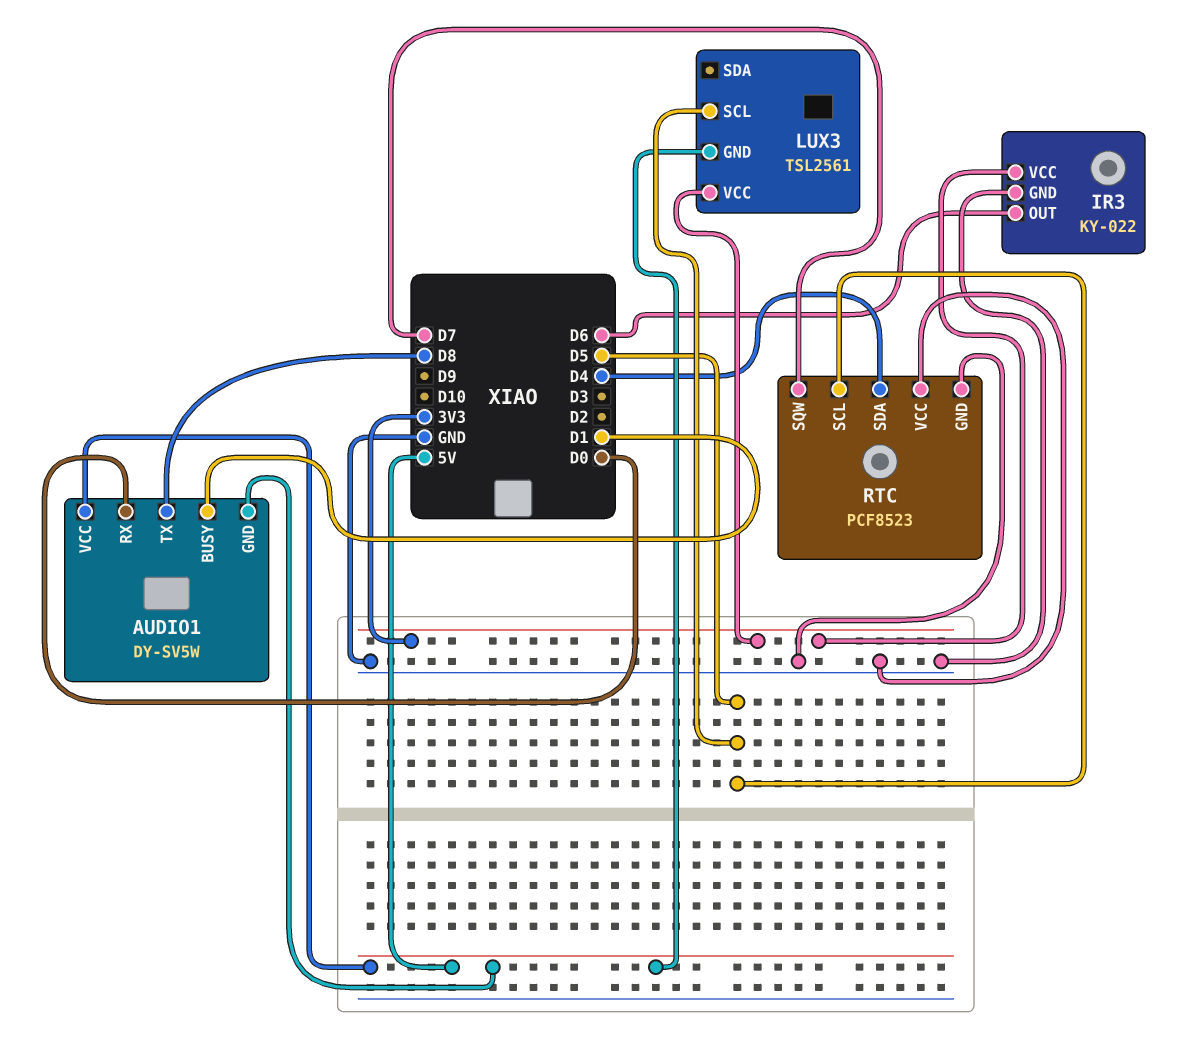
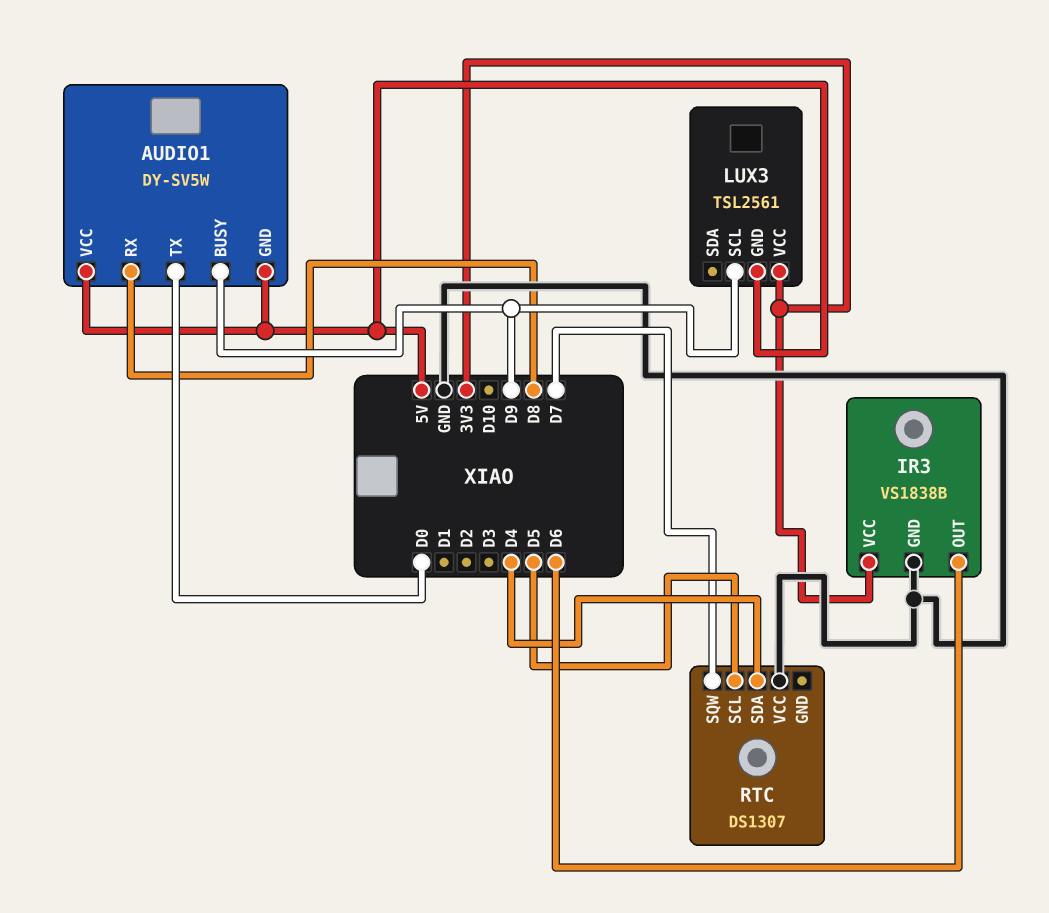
AUDIO1 pin BUSY: D1 -> D9
AUDIO1 pin RX: D0 -> D8
AUDIO1 pin TX: D8 -> D0
IR3: KY-022 -> VS1838B
LUX3 pin SCL: D5 -> D9
RTC: PCF8523 -> DS1307
RTC pin GND: GND -> none

